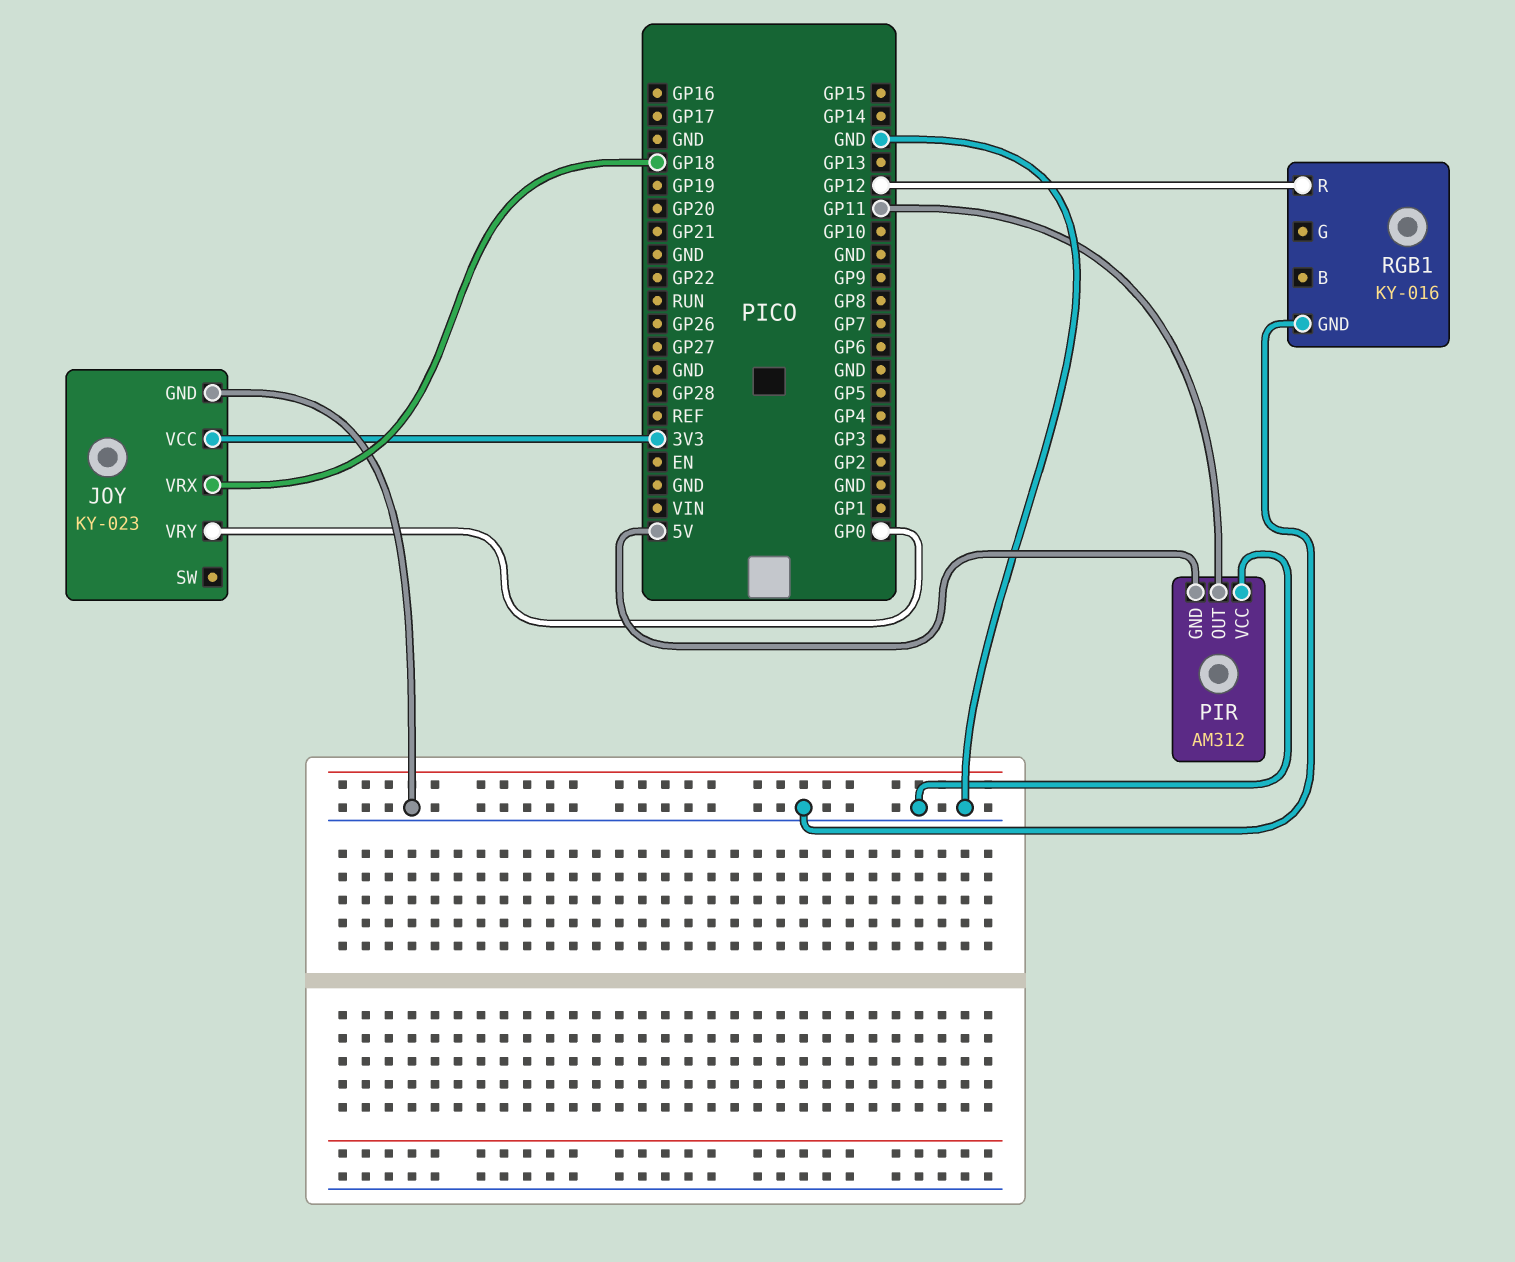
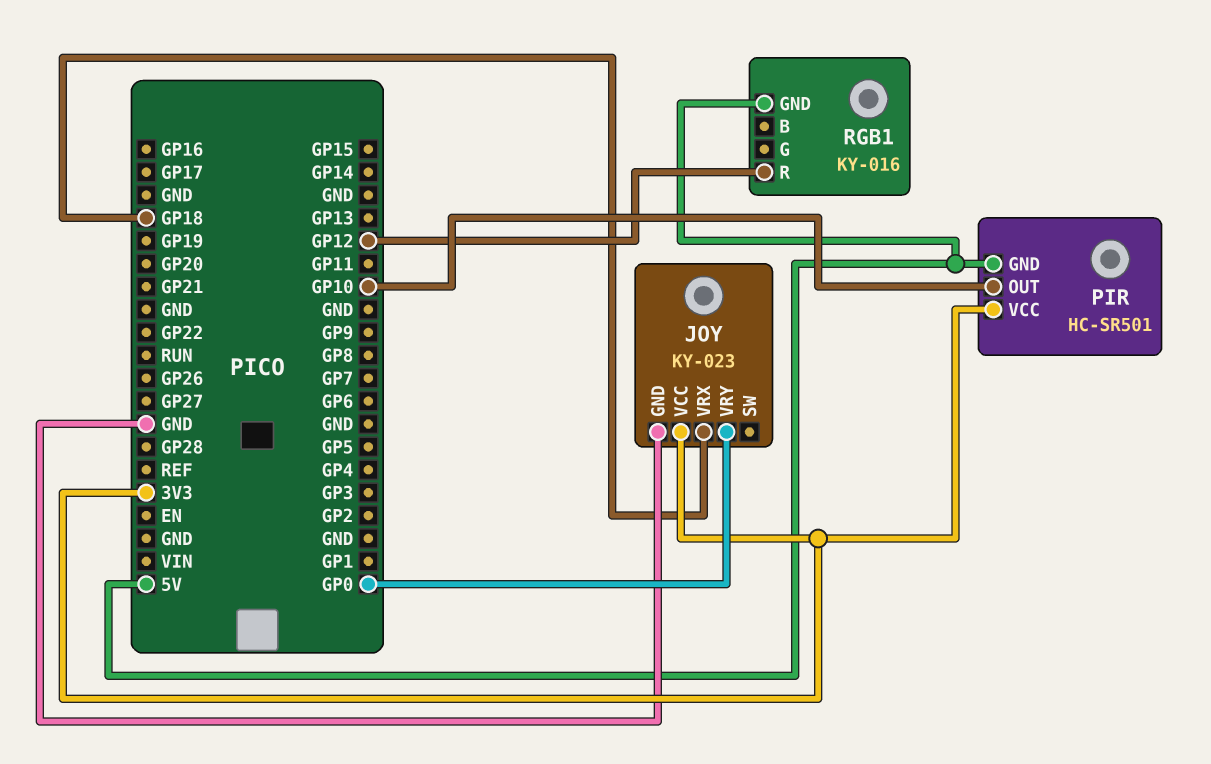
PIR: AM312 -> HC-SR501
PIR pin OUT: GP11 -> GP10
PIR pin VCC: GND -> 3V3
RGB1 pin GND: GND -> 5V

